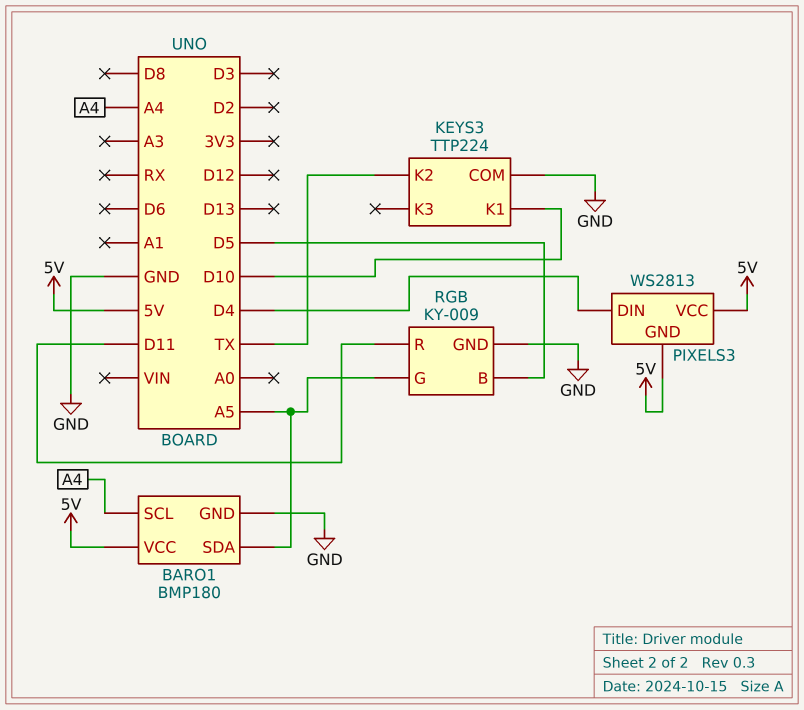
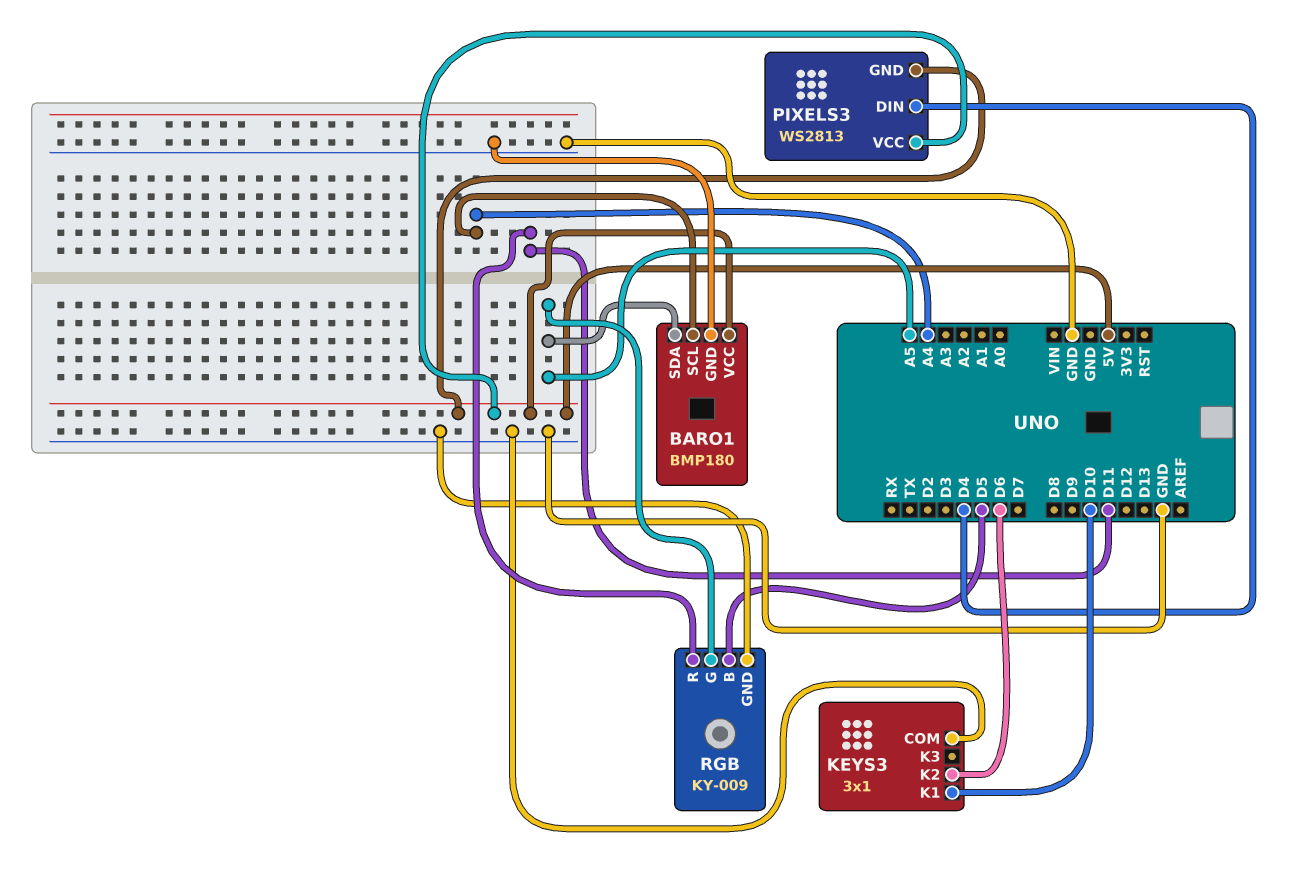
KEYS3: TTP224 -> 3x1
KEYS3 pin K2: TX -> D6

